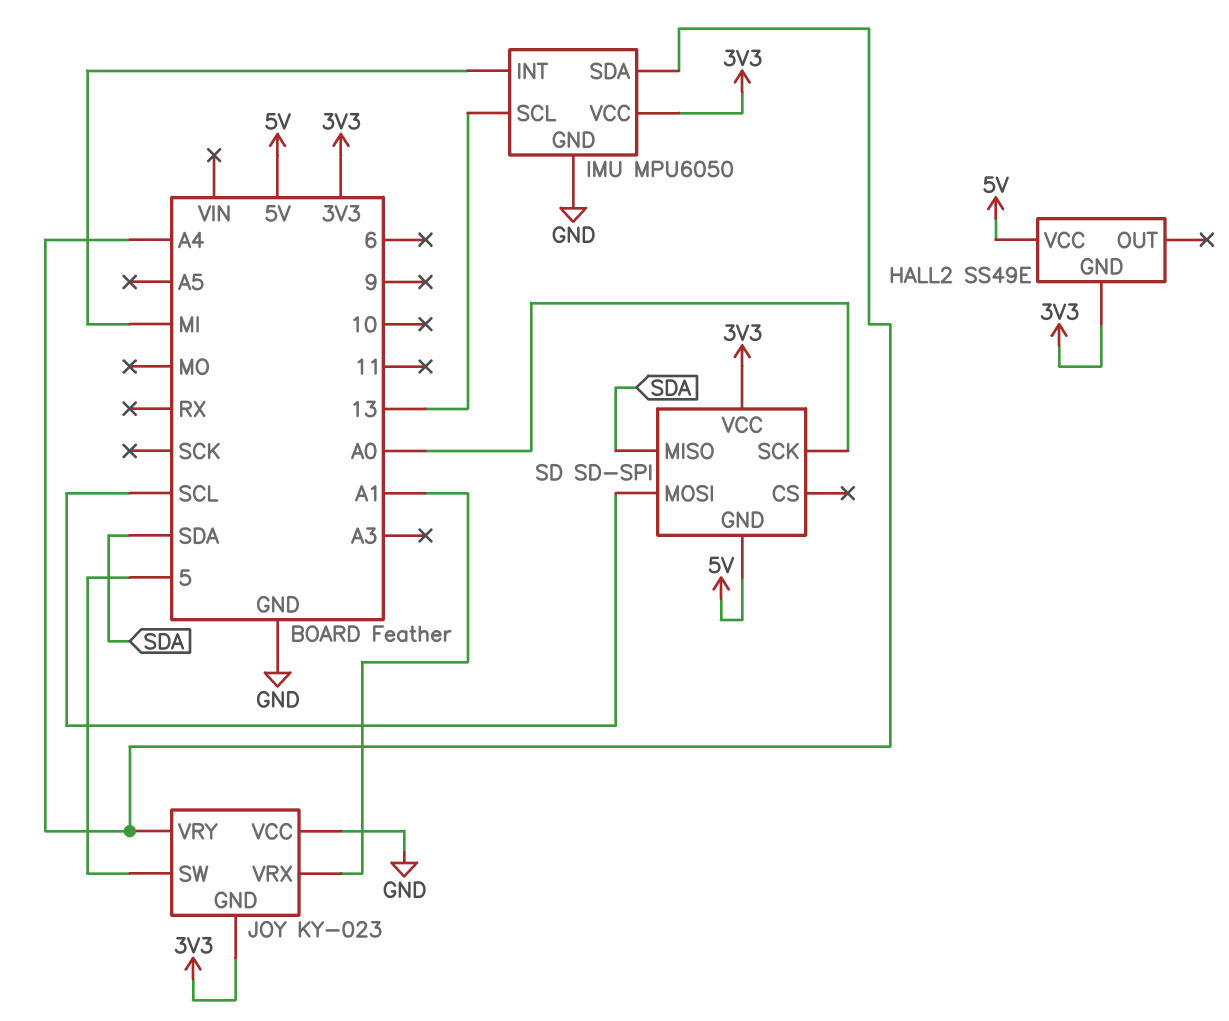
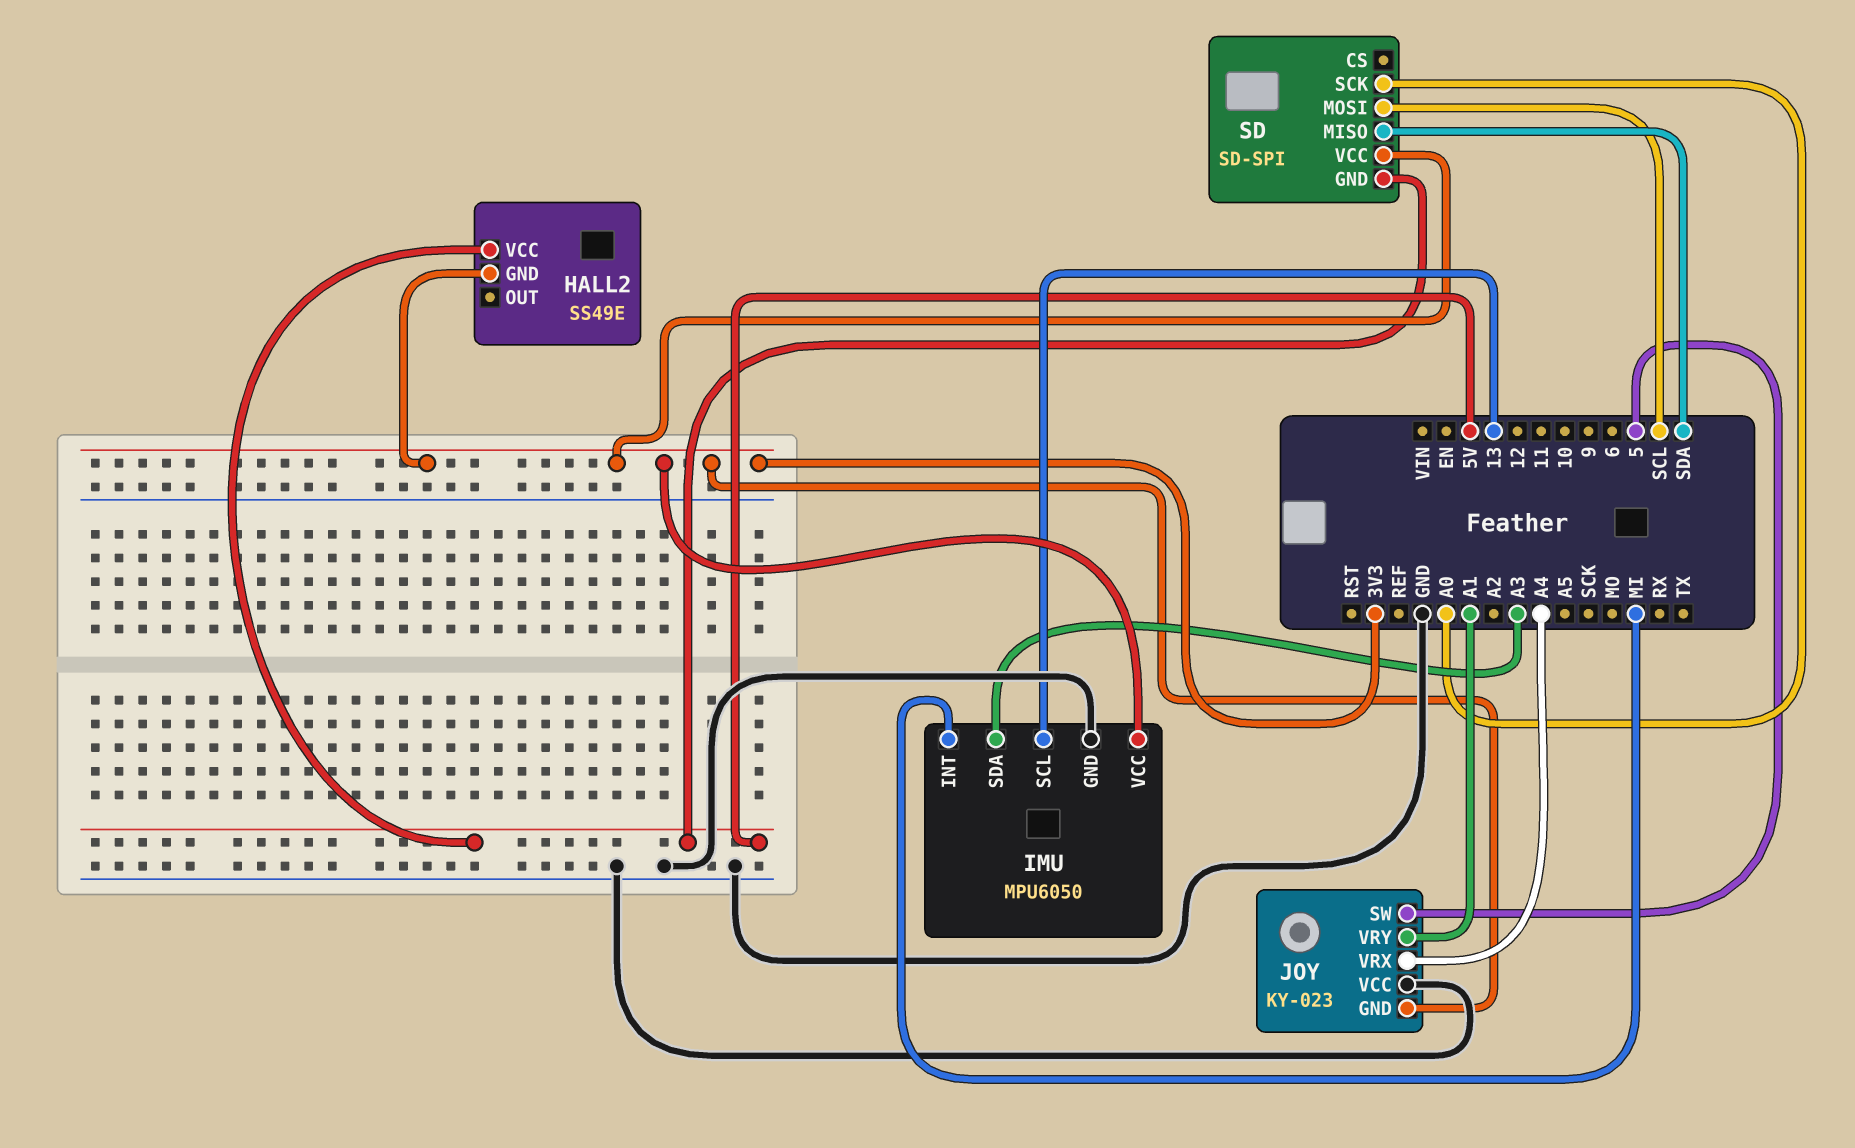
IMU pin SDA: A4 -> A3
JOY pin VRX: A1 -> A4
JOY pin VRY: A4 -> A1

